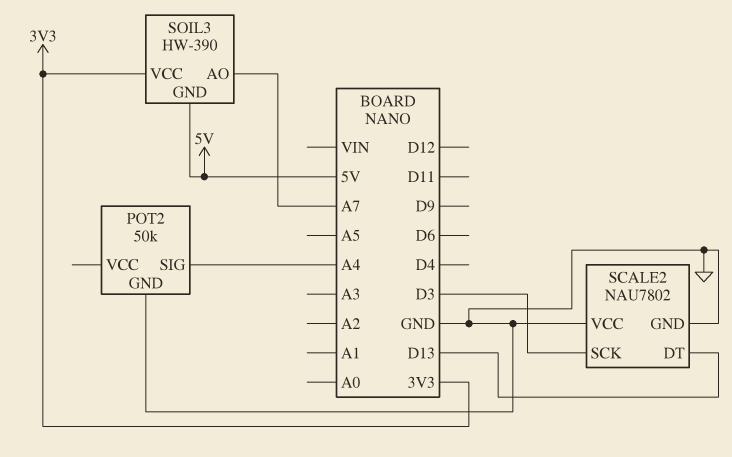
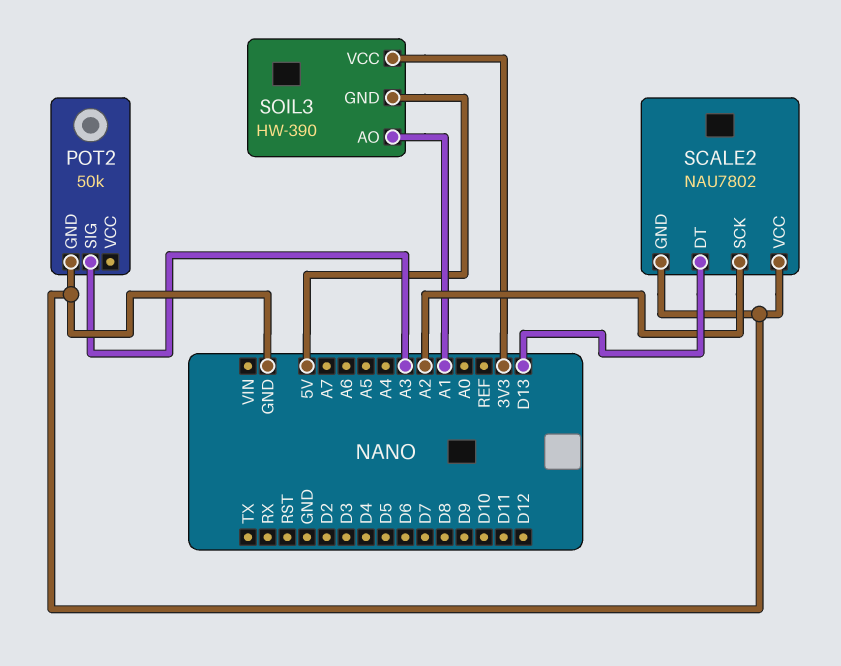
POT2 pin SIG: A4 -> A3
SCALE2 pin SCK: D3 -> A2
SOIL3 pin AO: A7 -> A1

